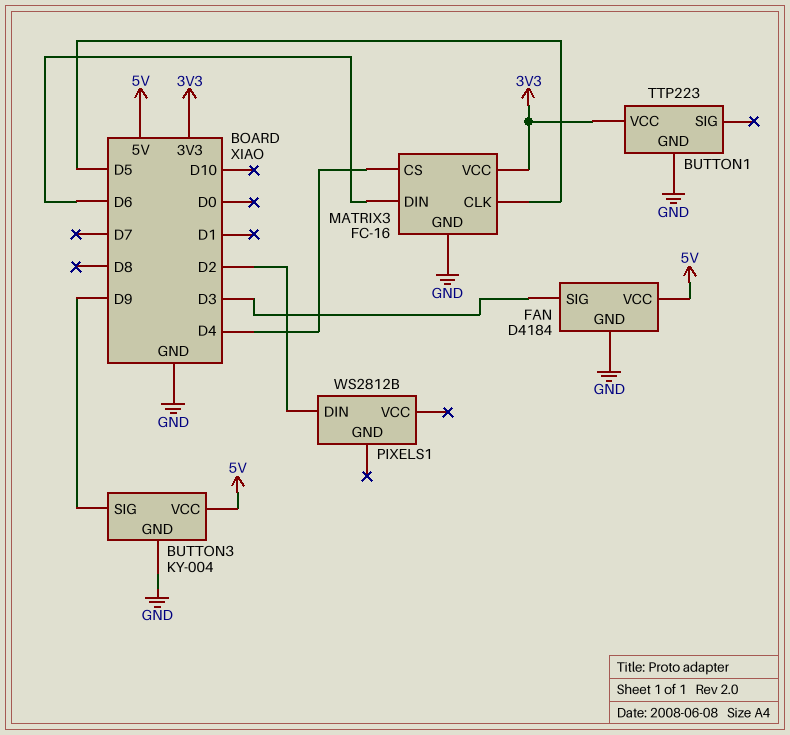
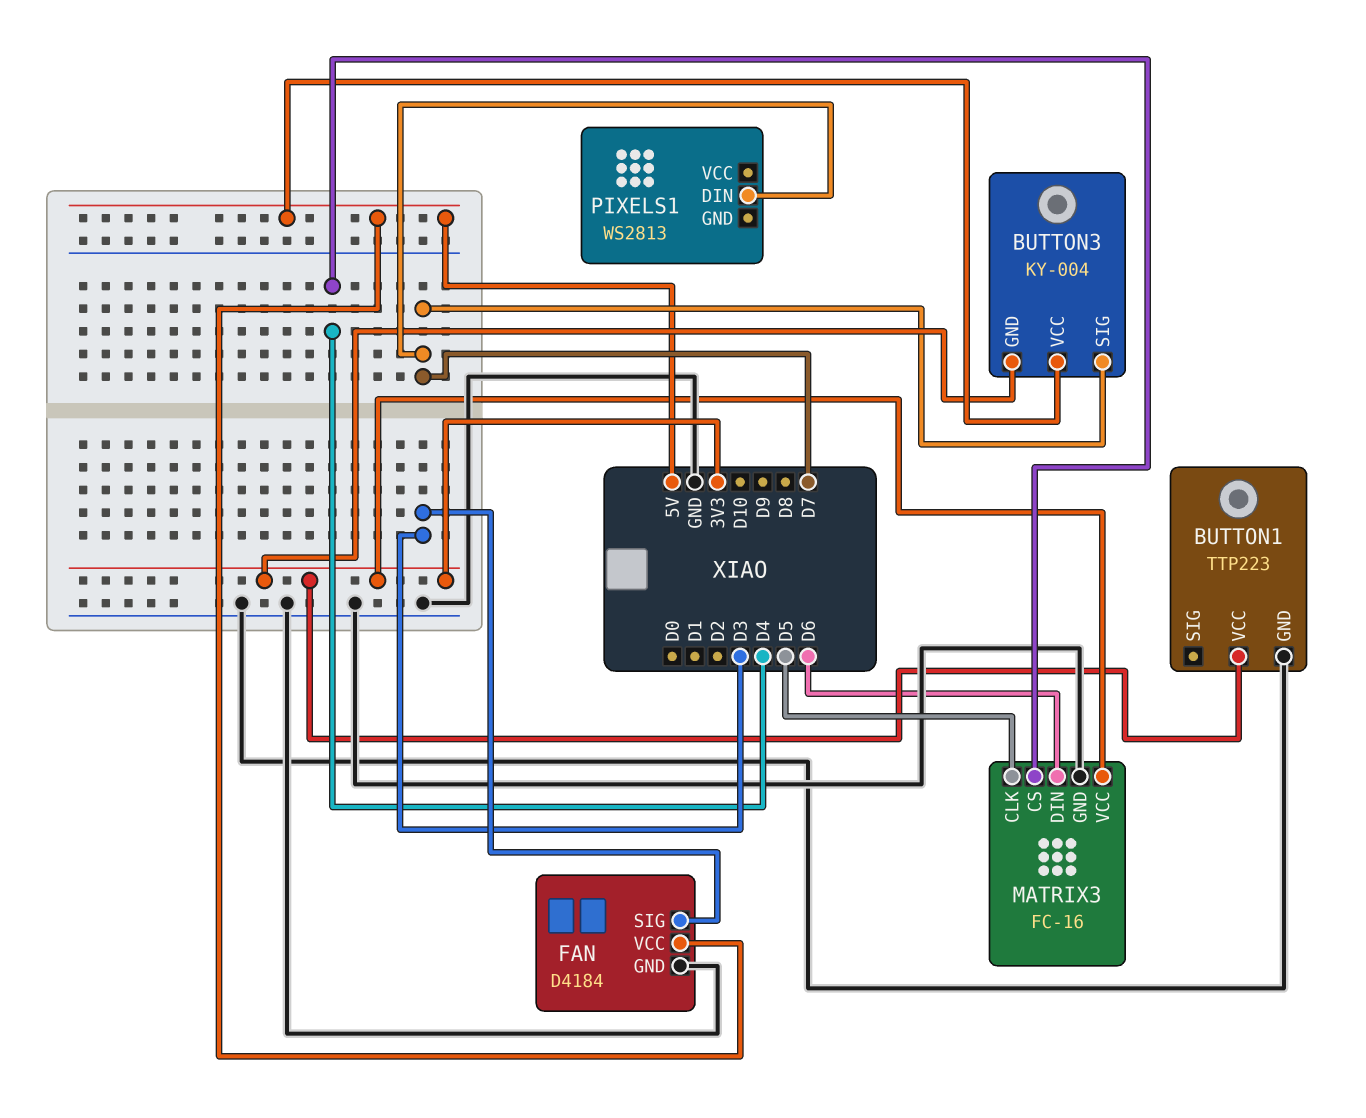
BUTTON3 pin GND: GND -> 3V3
BUTTON3 pin SIG: D9 -> D7
PIXELS1: WS2812B -> WS2813
PIXELS1 pin DIN: D2 -> D7

